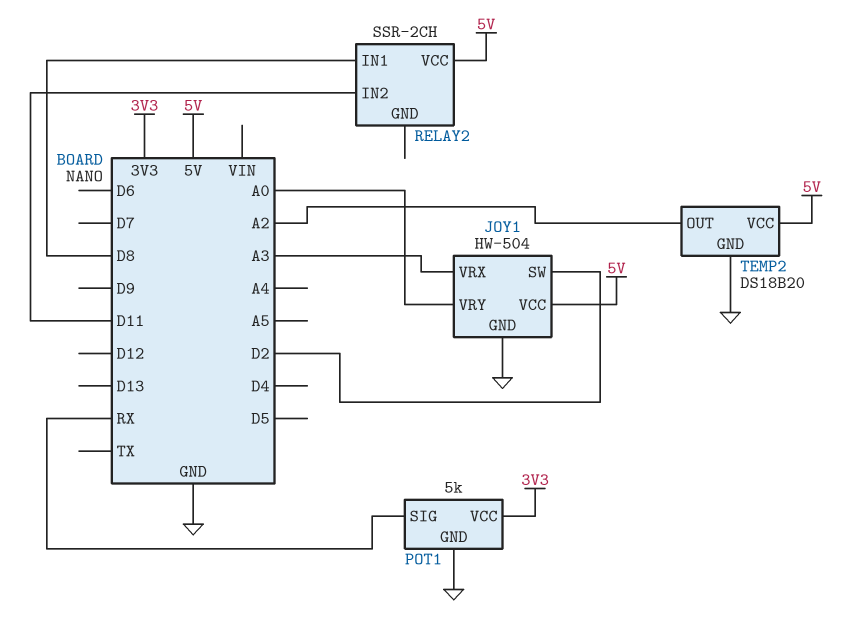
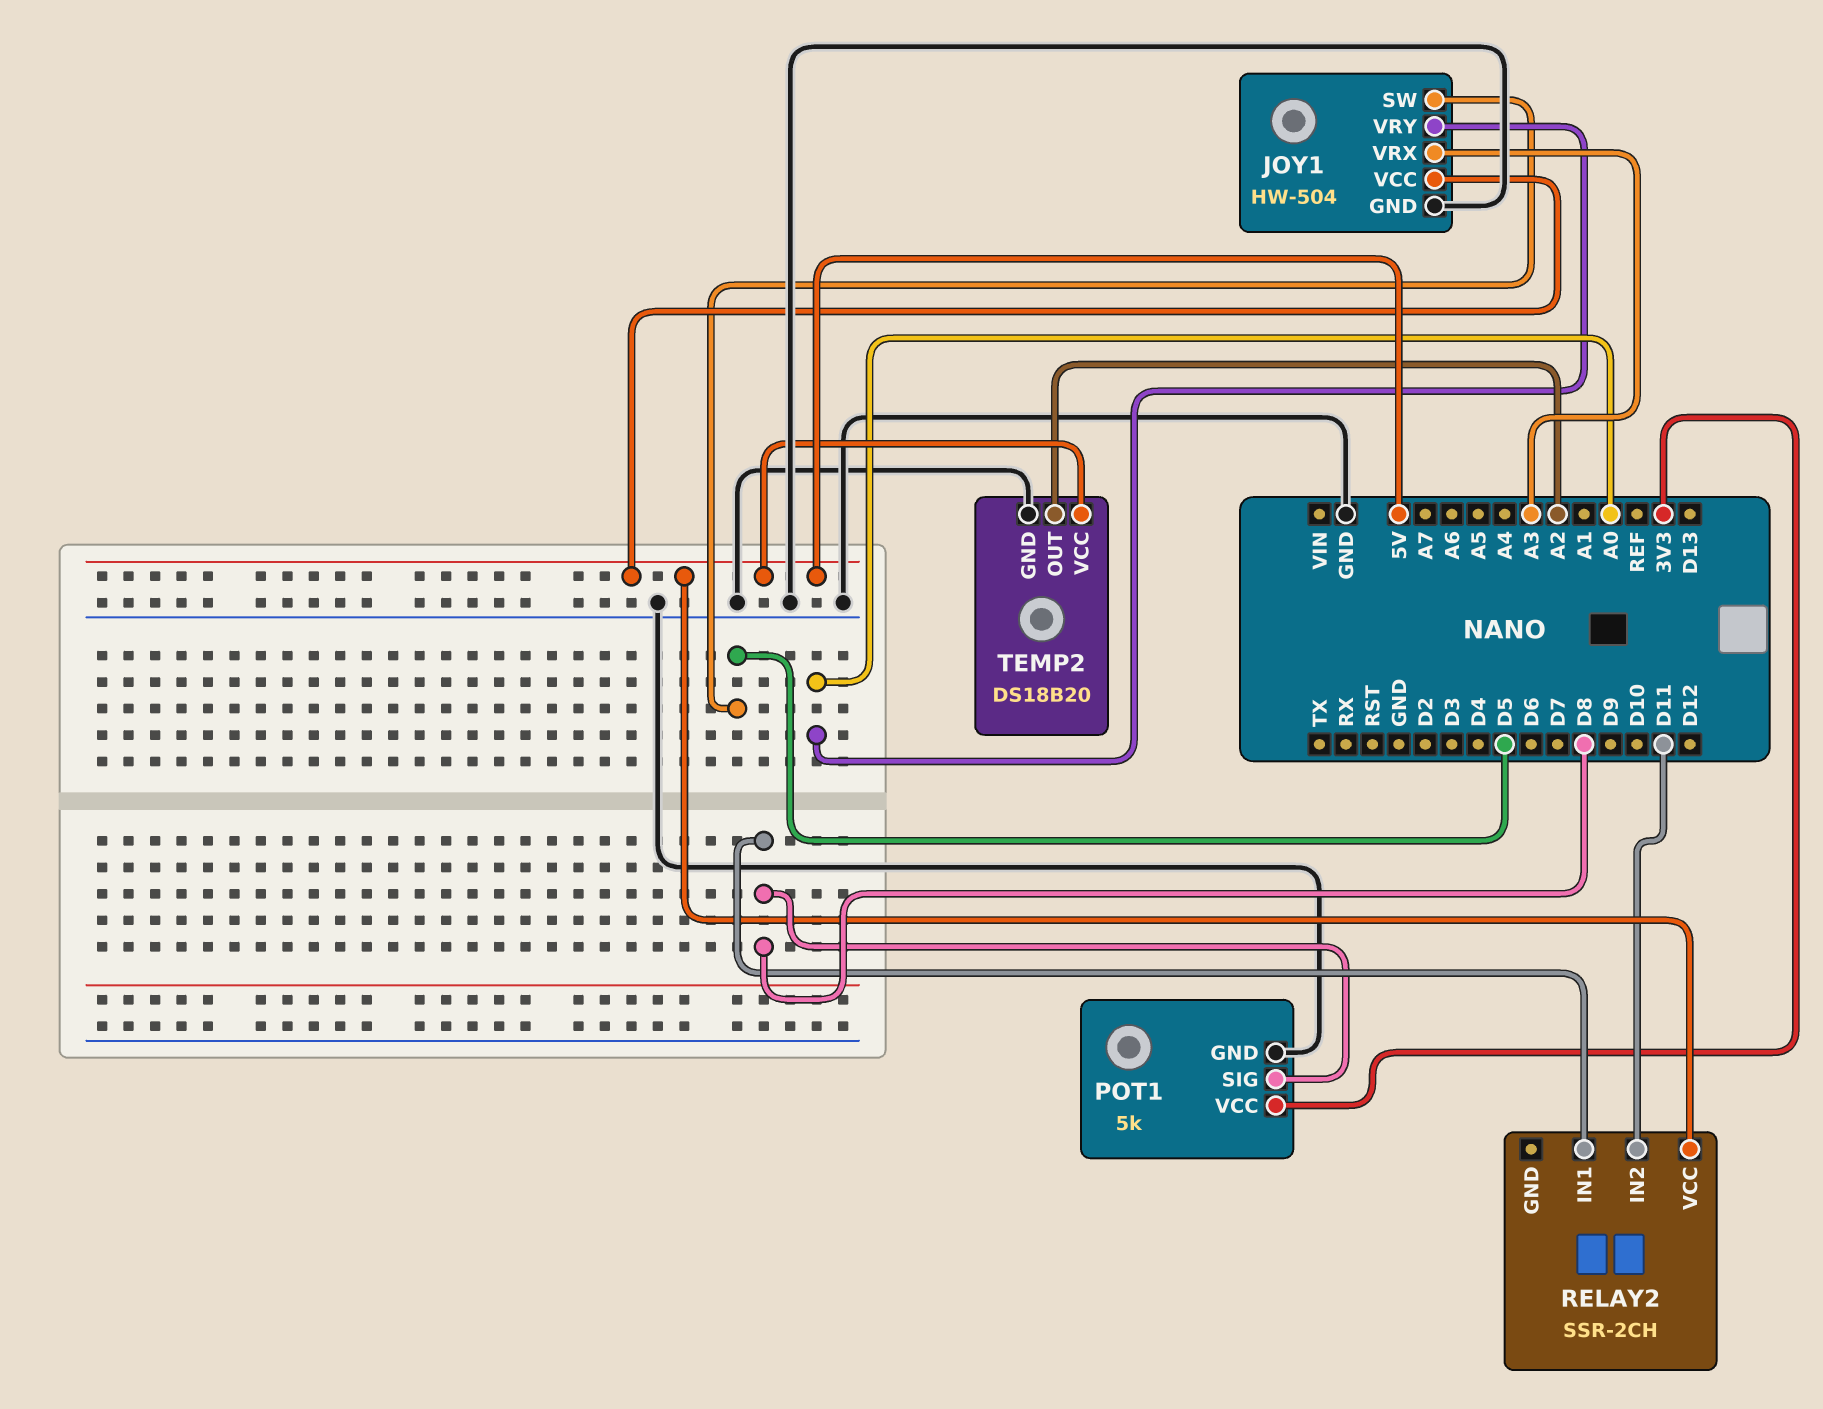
JOY1 pin SW: D2 -> D5
POT1 pin SIG: RX -> D8

